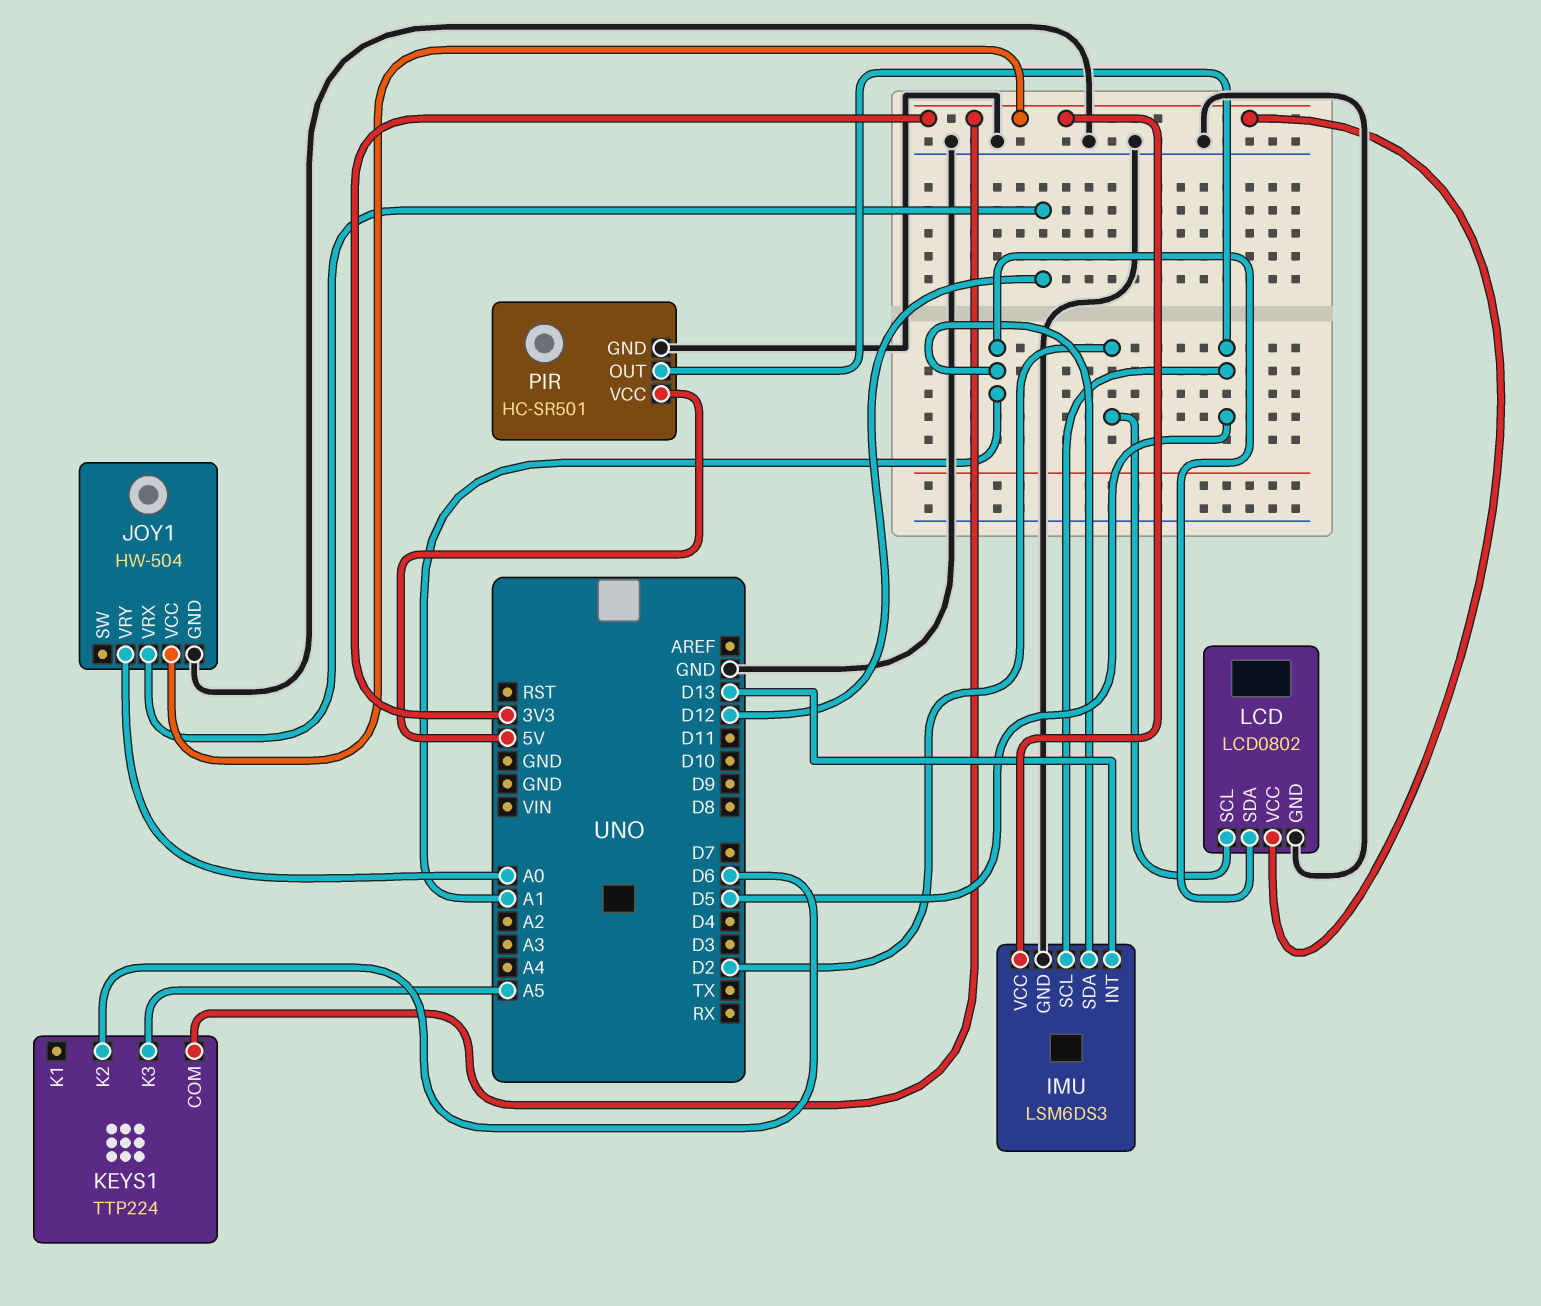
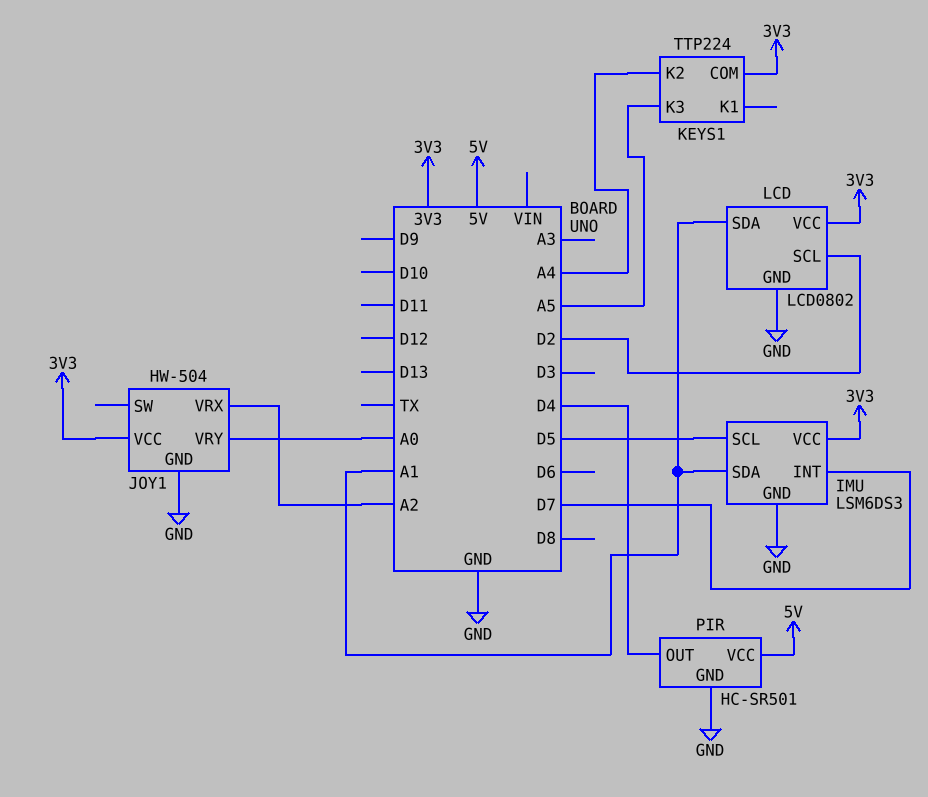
IMU pin INT: D13 -> D7
JOY1 pin VRX: D12 -> A2
KEYS1 pin K2: D6 -> A4
PIR pin OUT: D5 -> D4

